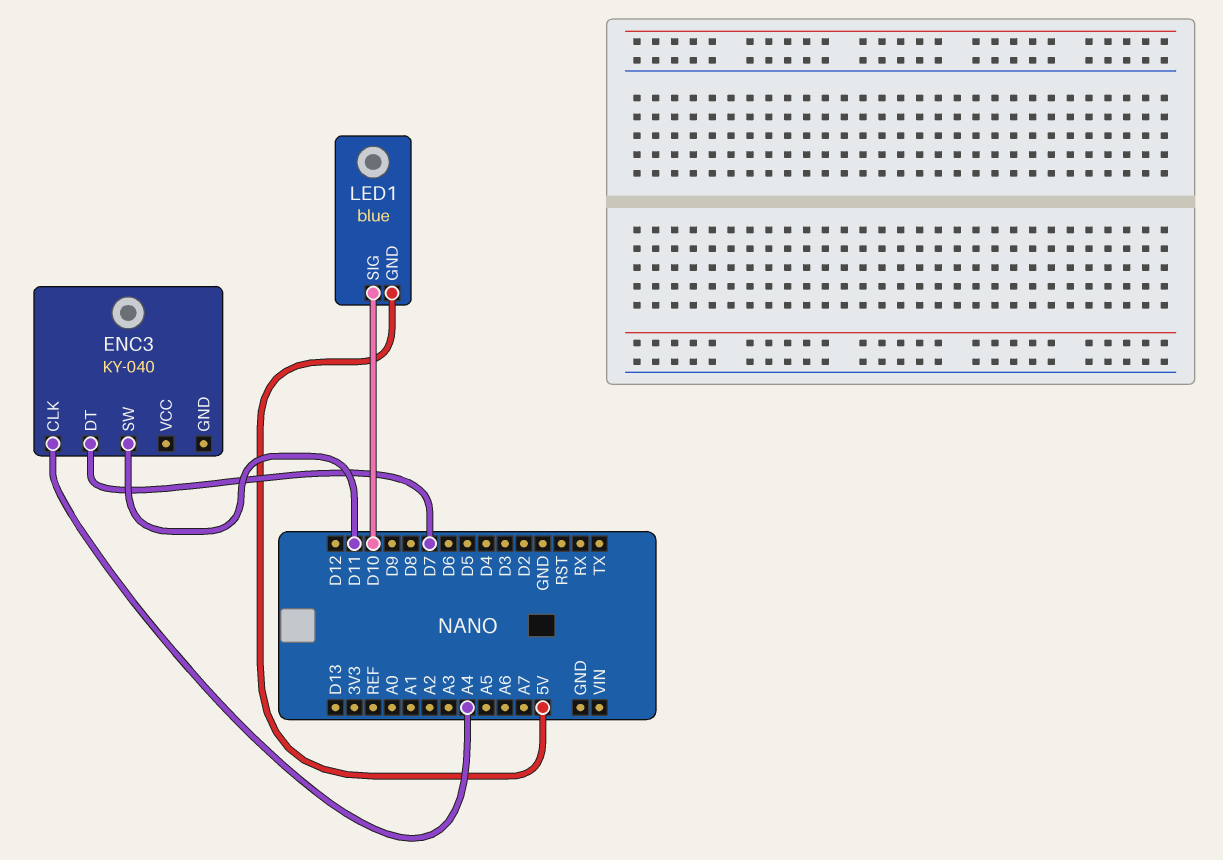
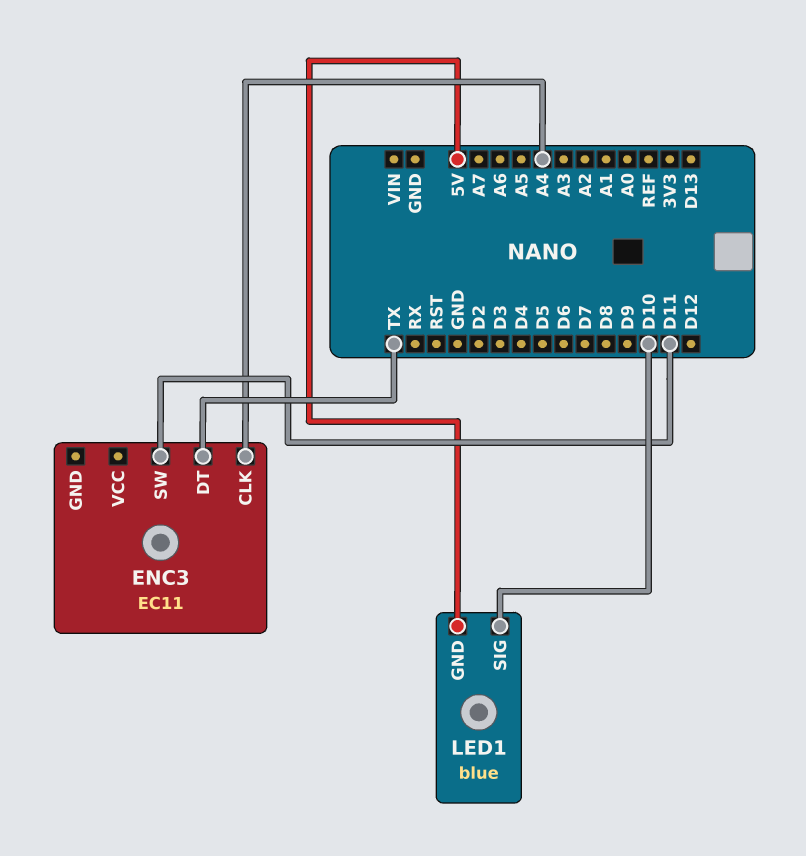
ENC3: KY-040 -> EC11
ENC3 pin DT: D7 -> TX

